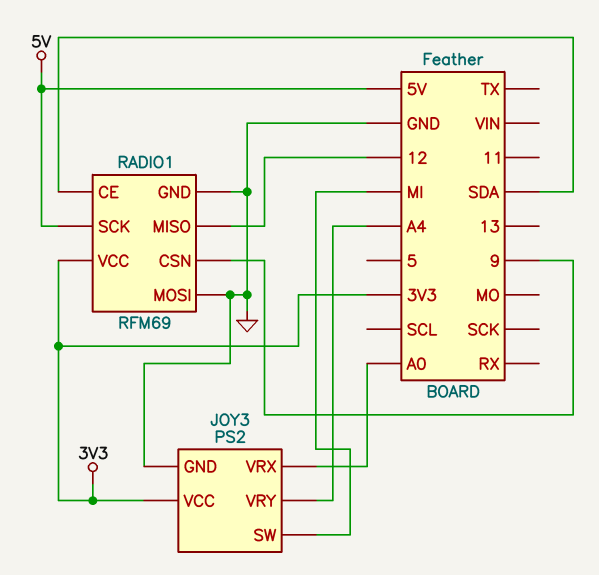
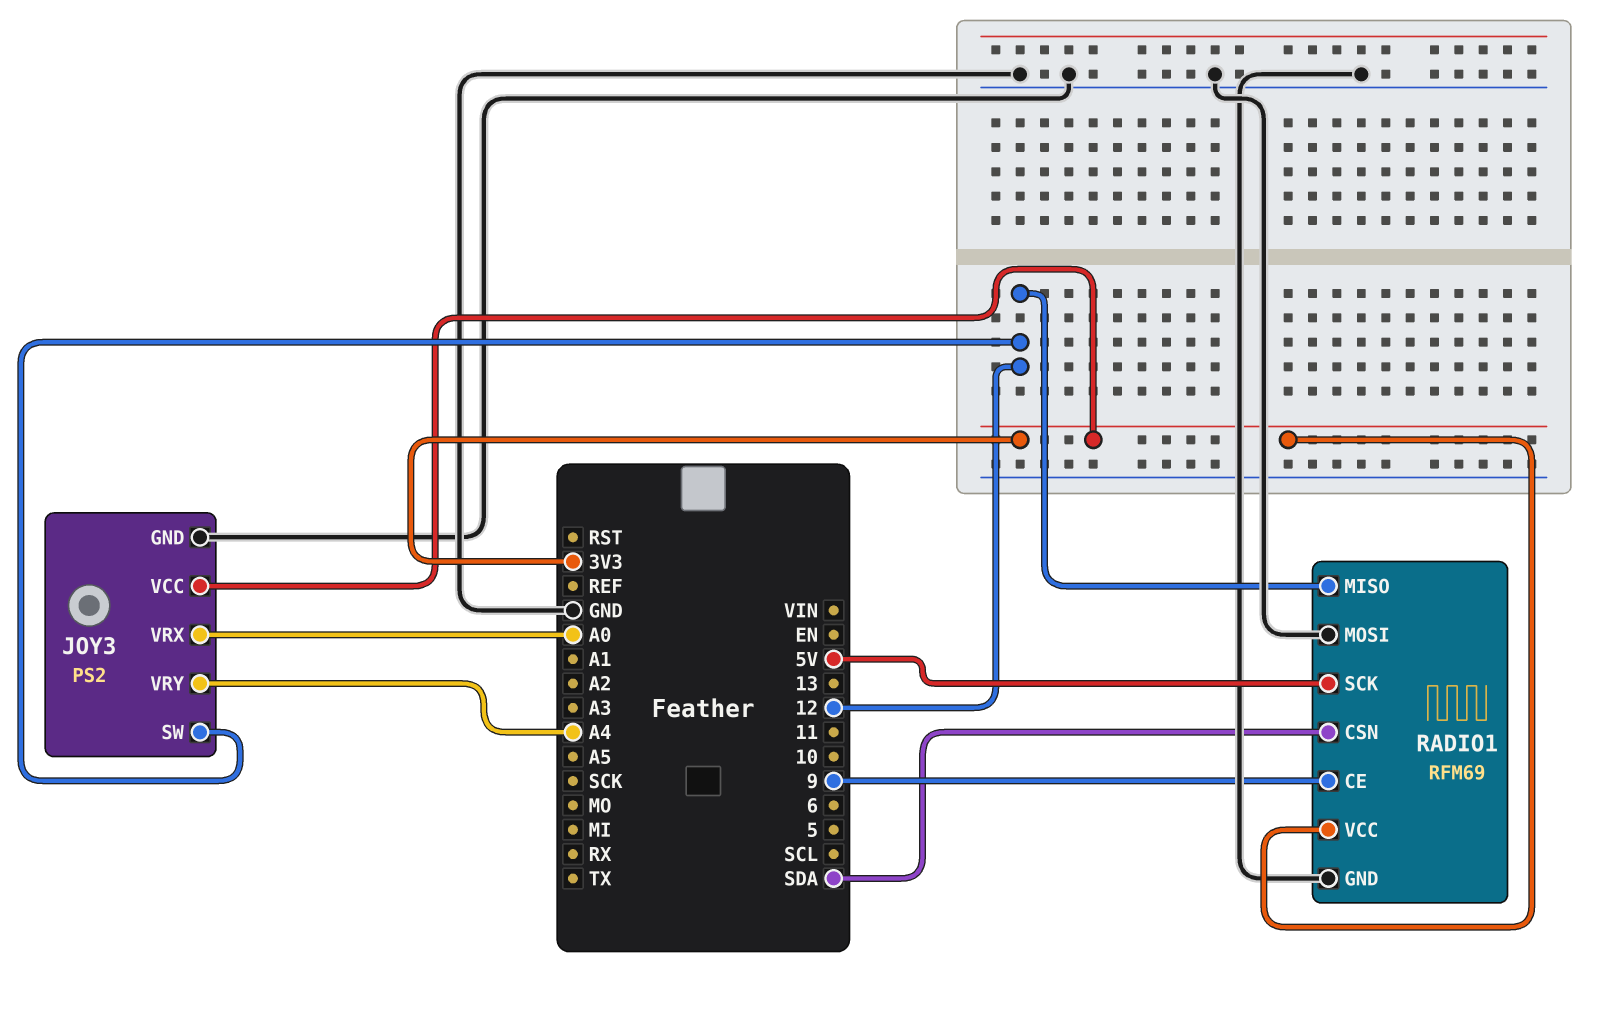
JOY3 pin SW: MI -> 12
RADIO1 pin CE: SDA -> 9
RADIO1 pin CSN: 9 -> SDA

